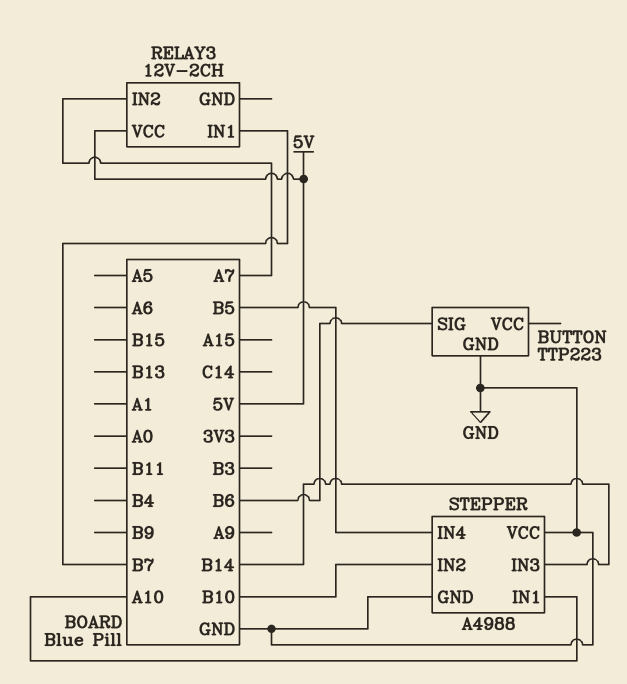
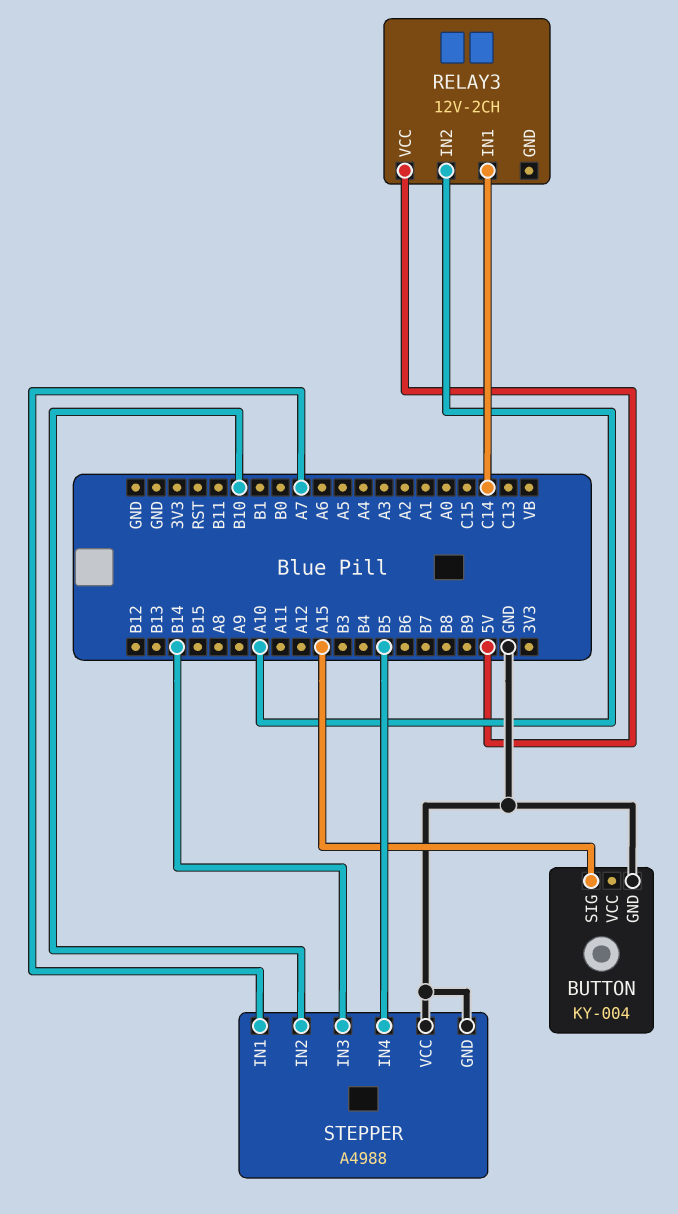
BUTTON: TTP223 -> KY-004
BUTTON pin SIG: B6 -> A15
RELAY3 pin IN1: B7 -> C14
RELAY3 pin IN2: A7 -> A10
STEPPER pin IN1: A10 -> A7

